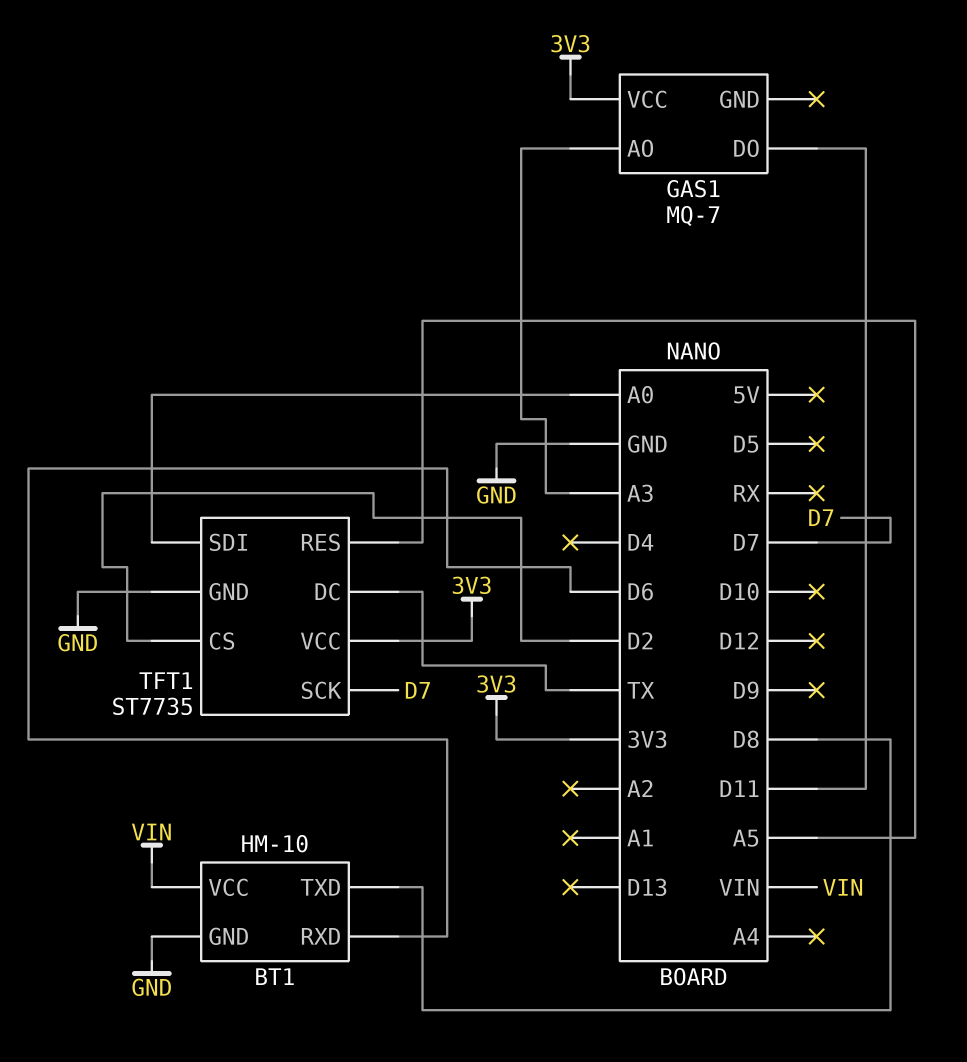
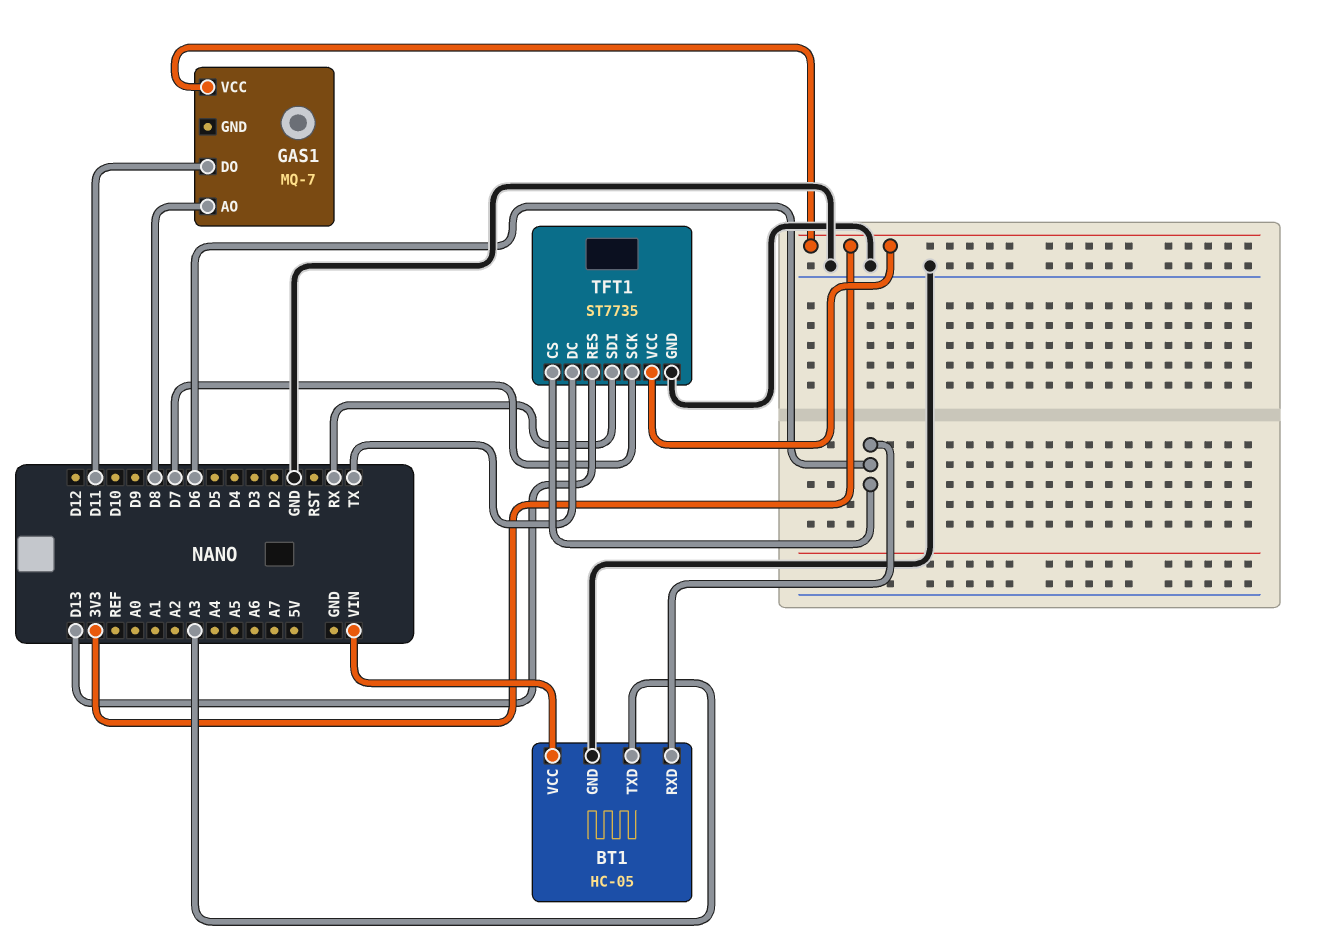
BT1: HM-10 -> HC-05
BT1 pin TXD: D8 -> A3
GAS1 pin AO: A3 -> D8
TFT1 pin CS: D2 -> D6
TFT1 pin RES: A5 -> D13
TFT1 pin SDI: A0 -> RX

